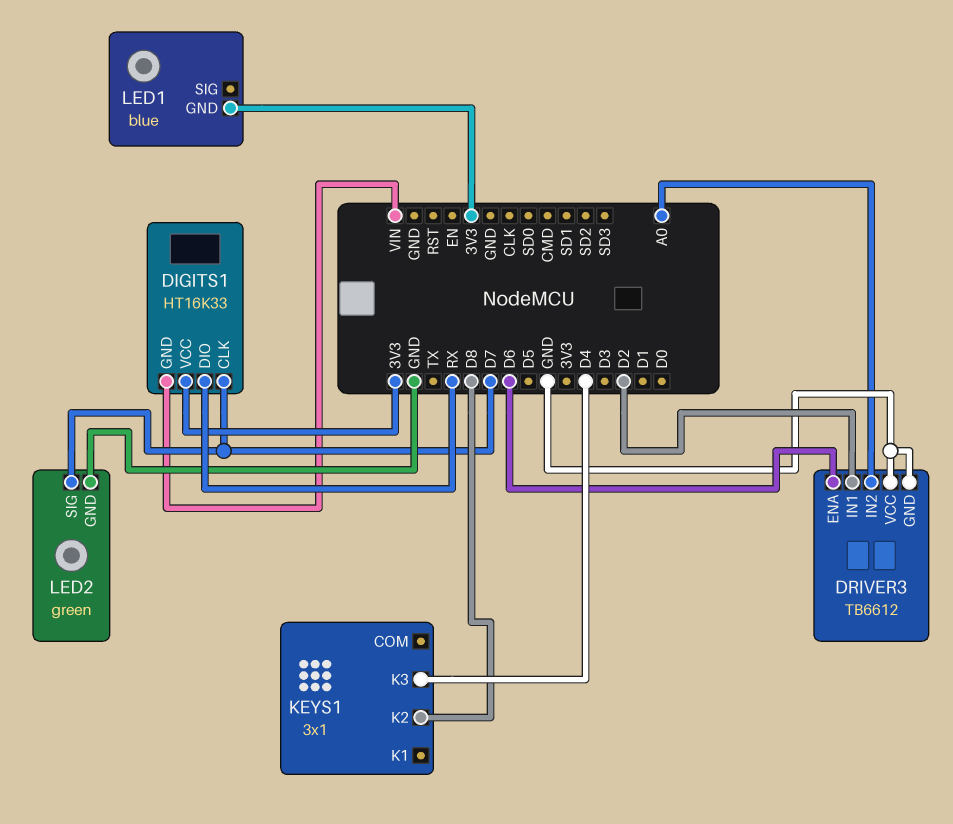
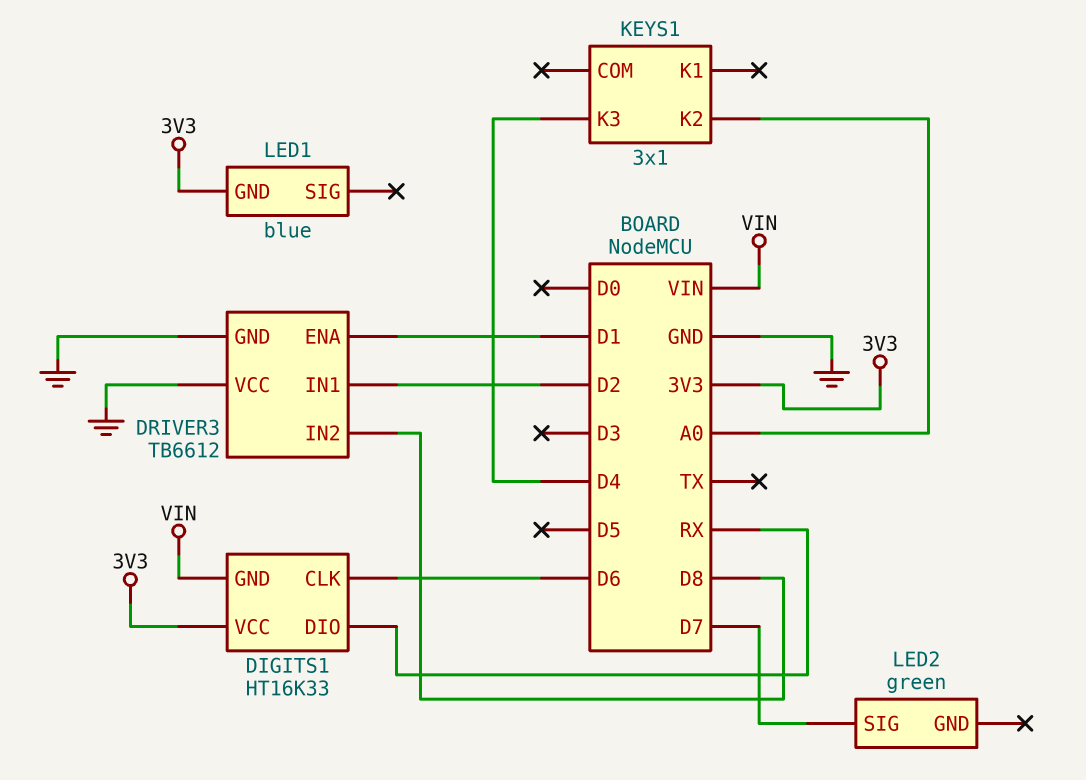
DIGITS1 pin CLK: D7 -> D6
DRIVER3 pin ENA: D6 -> D1
DRIVER3 pin IN2: A0 -> D8
KEYS1 pin K2: D8 -> A0
LED2 pin GND: GND -> none

